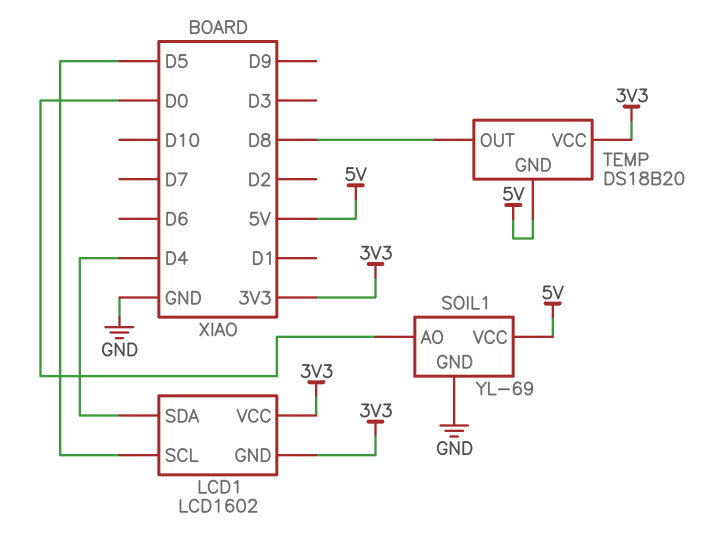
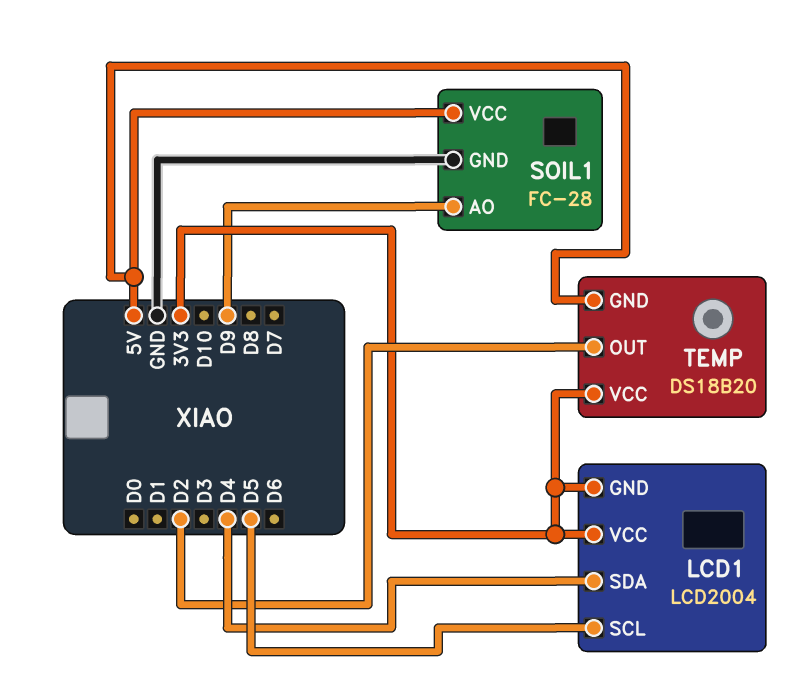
LCD1: LCD1602 -> LCD2004
SOIL1: YL-69 -> FC-28
SOIL1 pin AO: D0 -> D9
TEMP pin OUT: D8 -> D2

